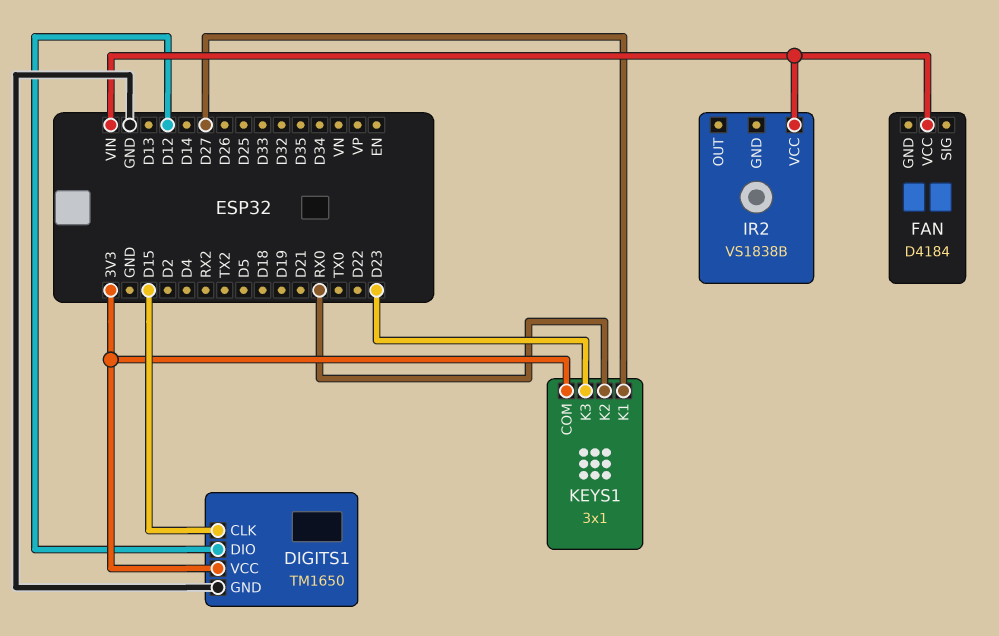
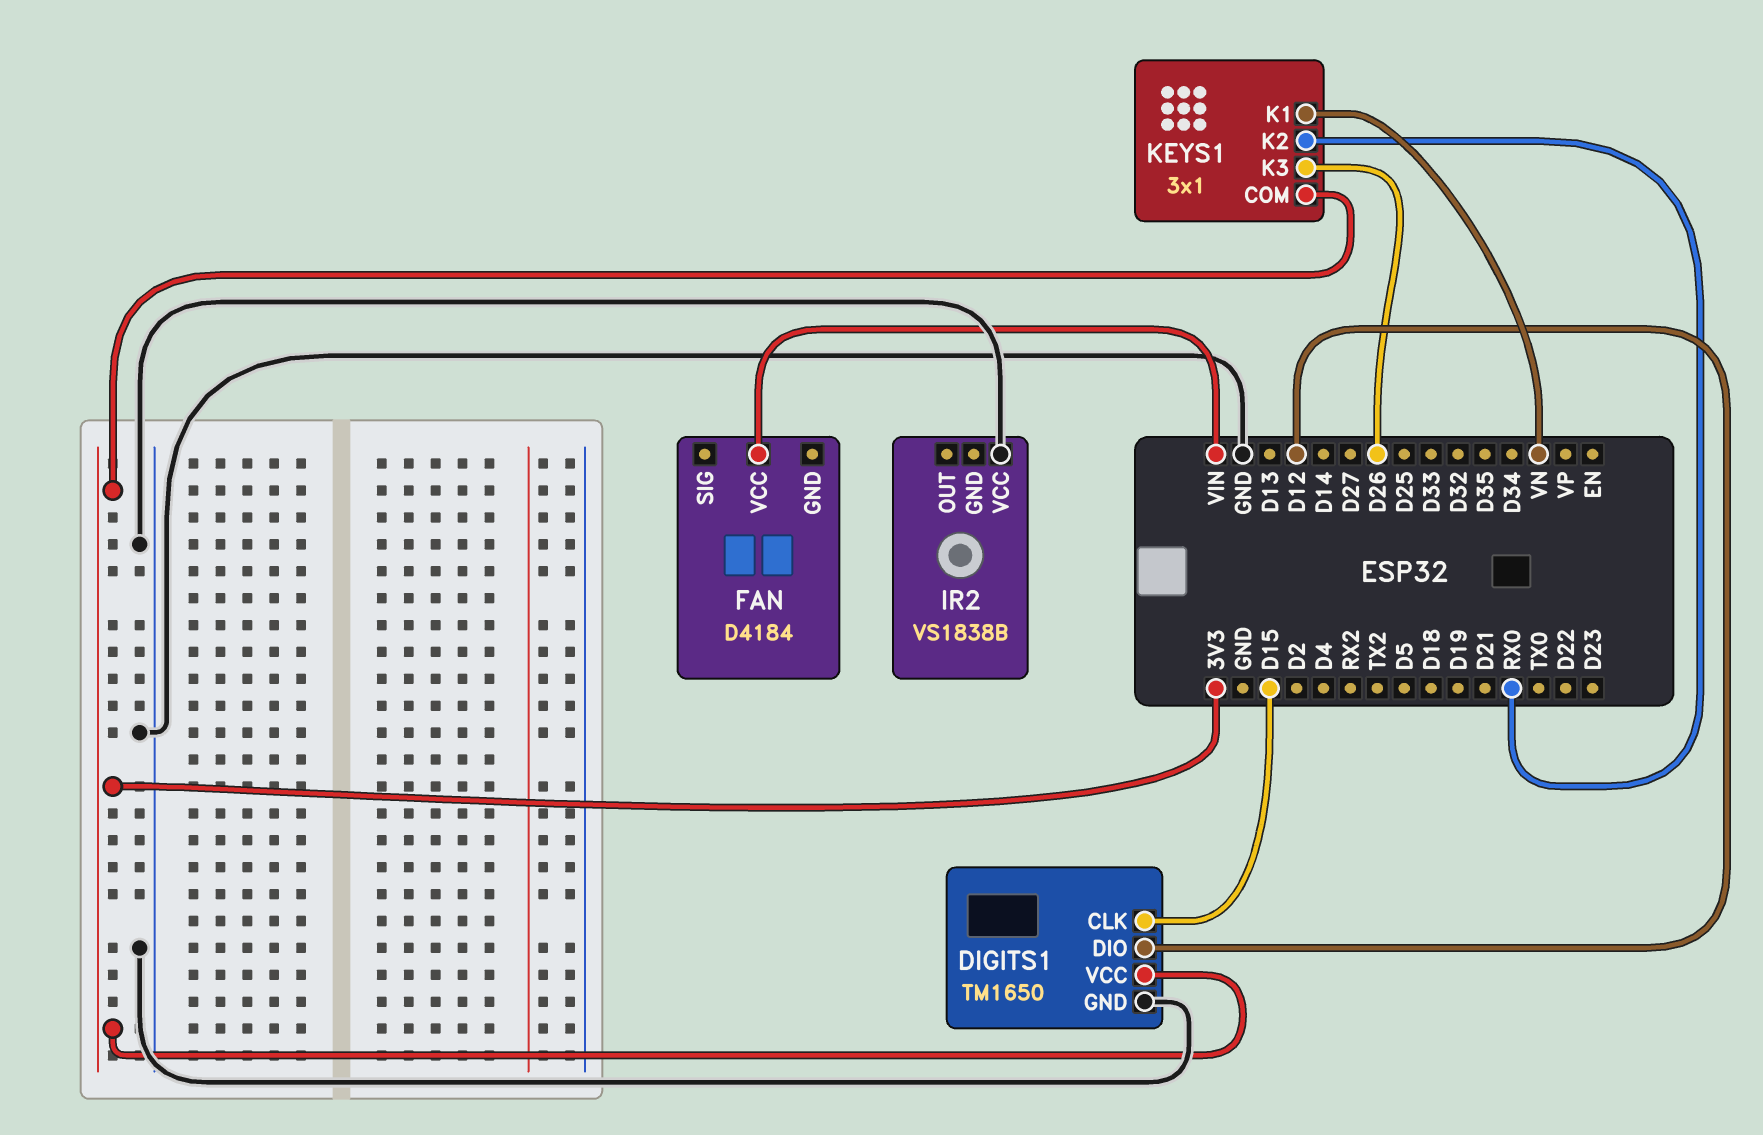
IR2 pin VCC: VIN -> GND
KEYS1 pin K1: D27 -> VN
KEYS1 pin K3: D23 -> D26

